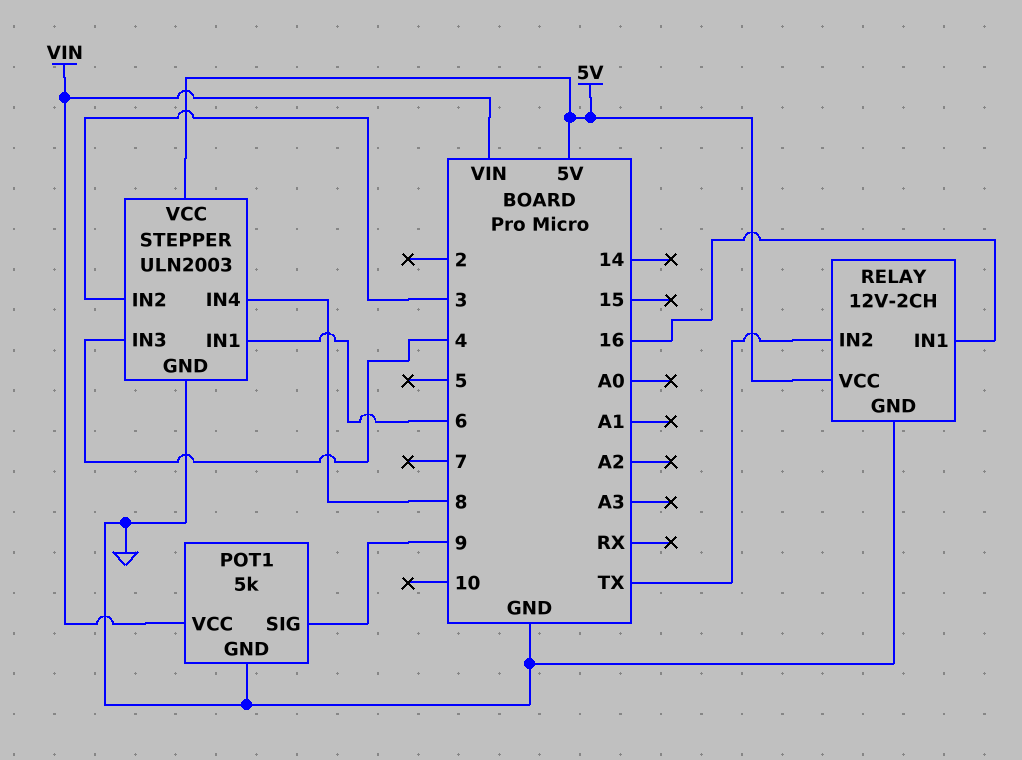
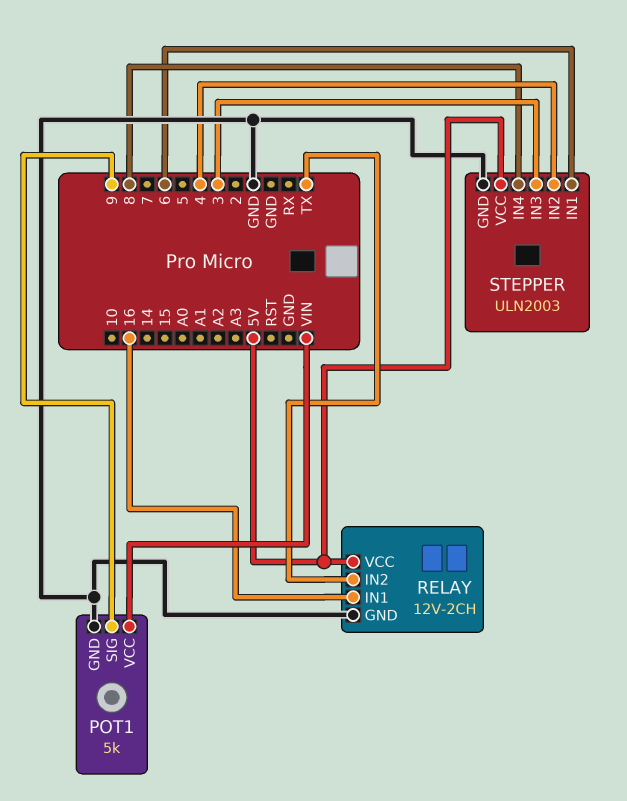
STEPPER pin IN2: 3 -> 4
STEPPER pin IN3: 4 -> 3

